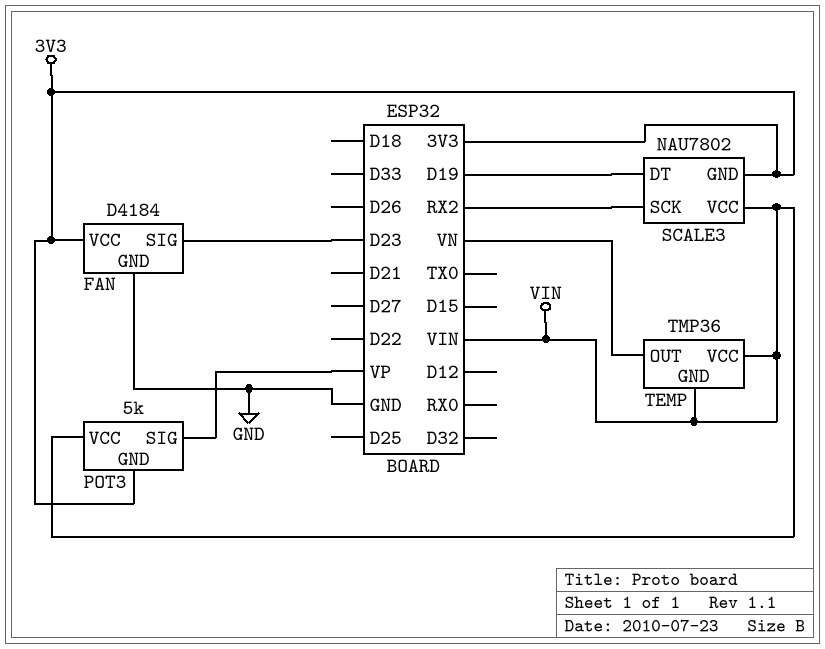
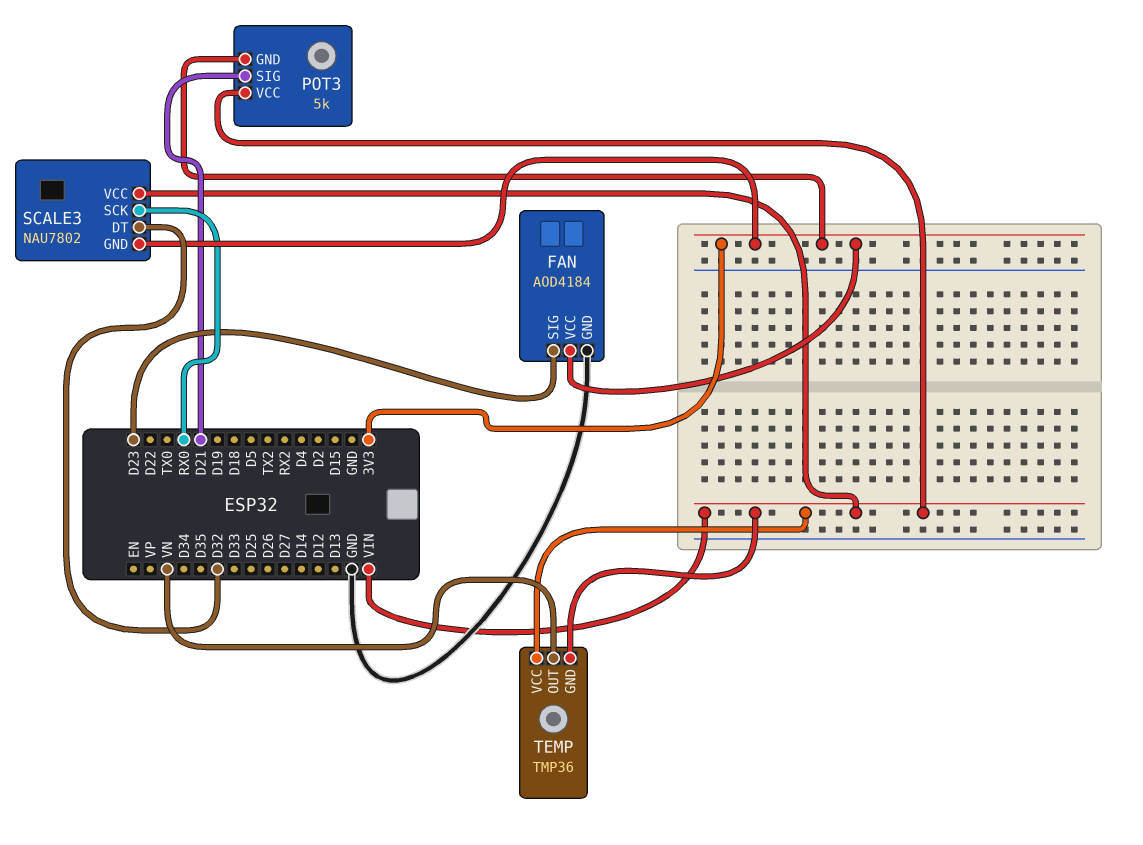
FAN: D4184 -> AOD4184
POT3 pin SIG: VP -> D21
SCALE3 pin DT: D19 -> D32
SCALE3 pin SCK: RX2 -> RX0

